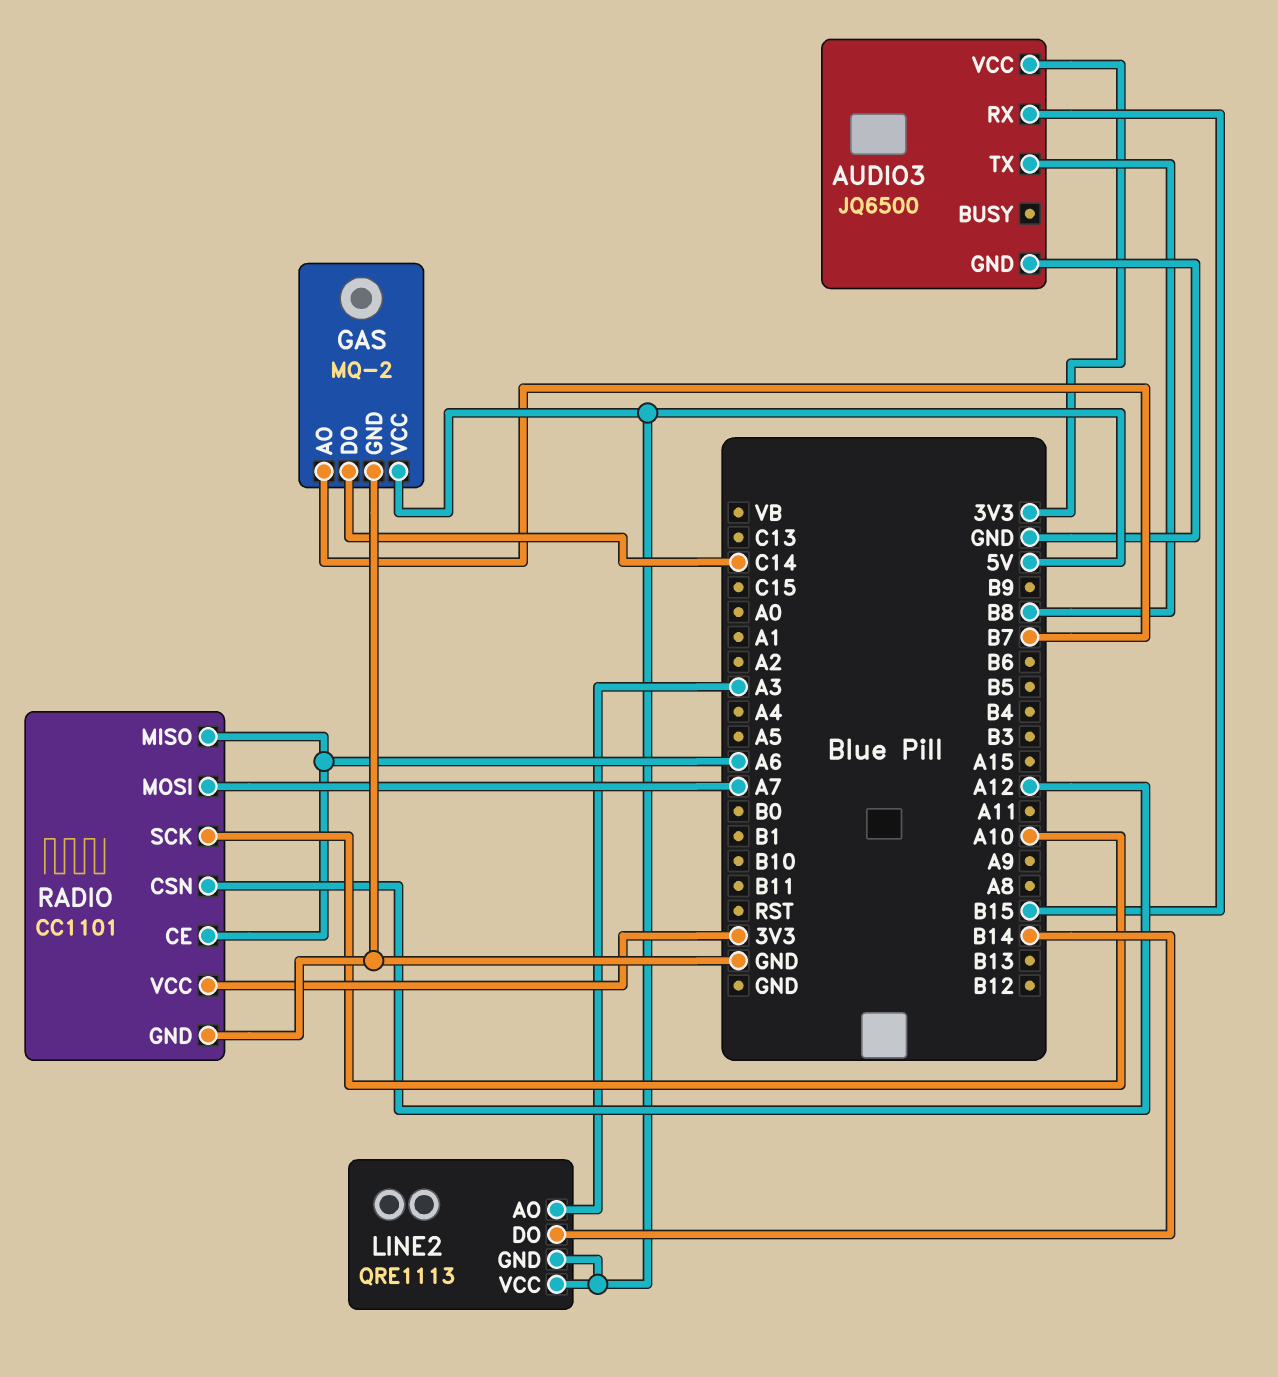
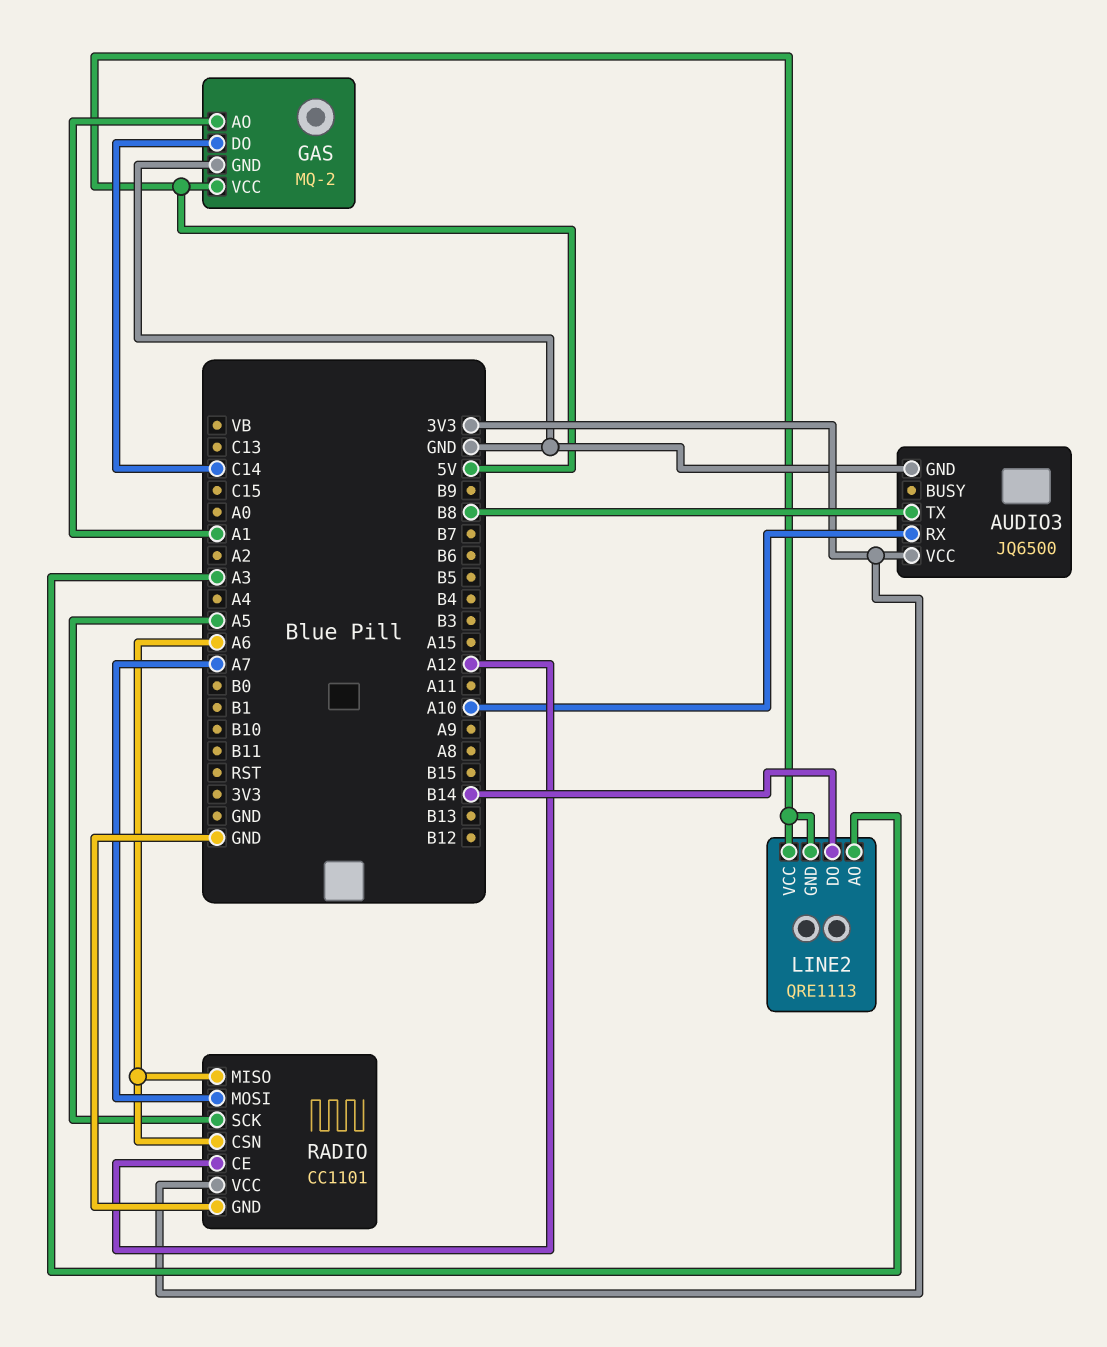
AUDIO3 pin RX: B15 -> A10
GAS pin AO: B7 -> A1
RADIO pin CE: A6 -> A12
RADIO pin CSN: A12 -> A6
RADIO pin SCK: A10 -> A5

